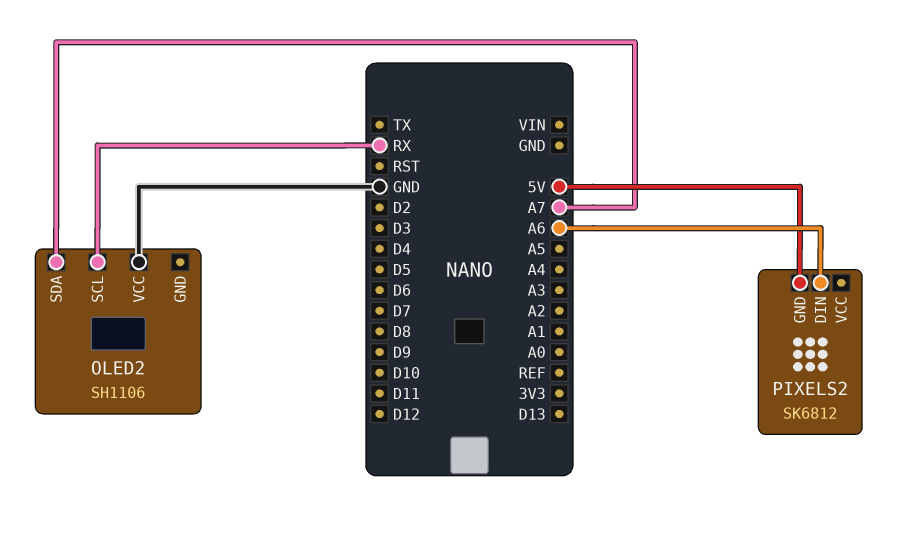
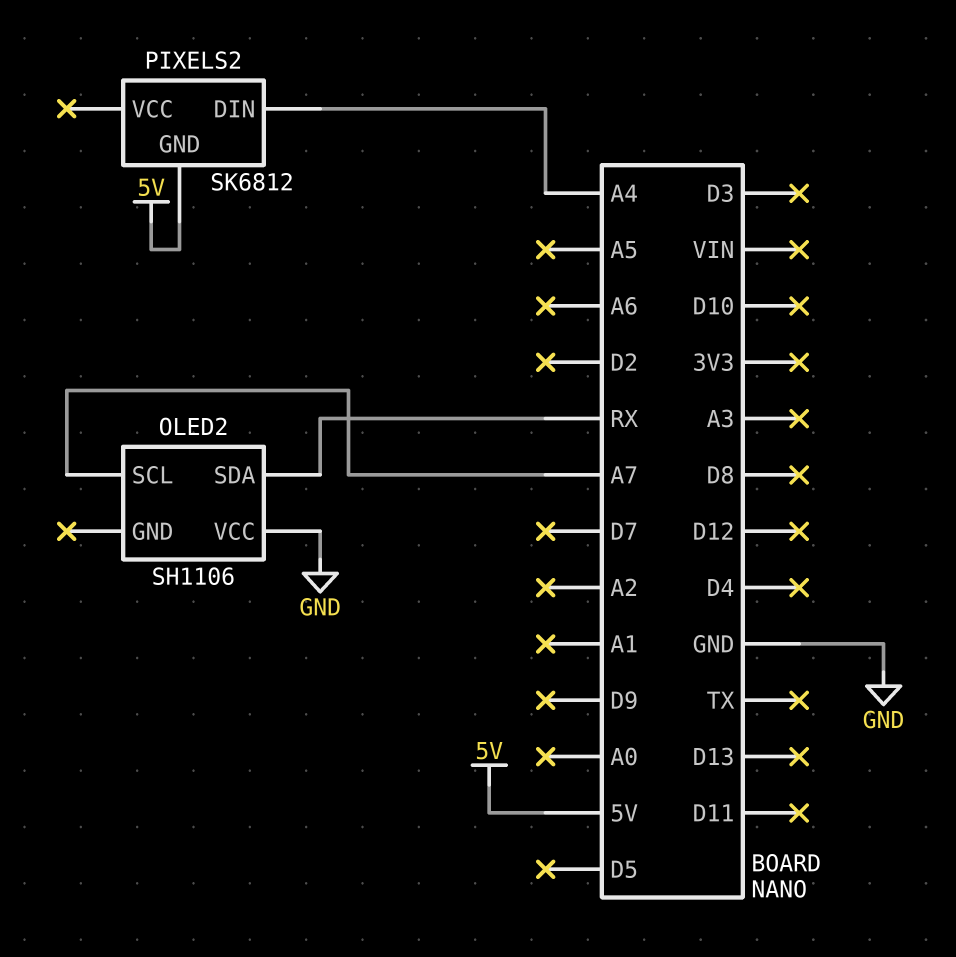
OLED2 pin SCL: RX -> A7
OLED2 pin SDA: A7 -> RX
PIXELS2 pin DIN: A6 -> A4

